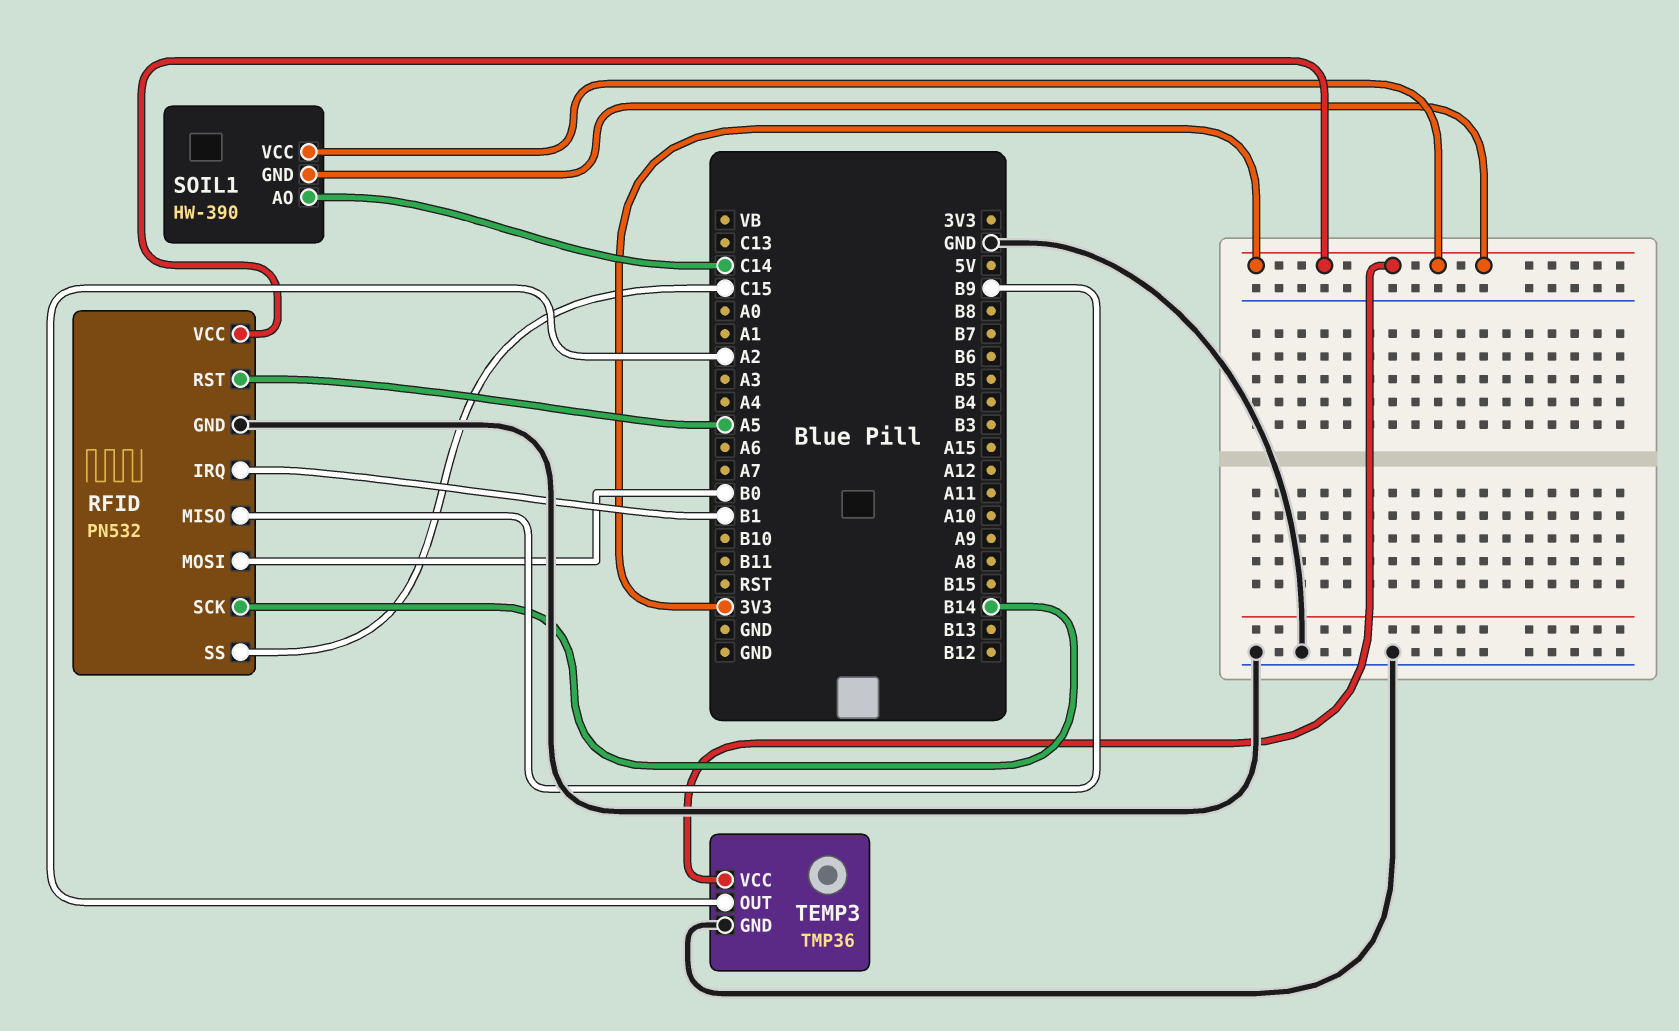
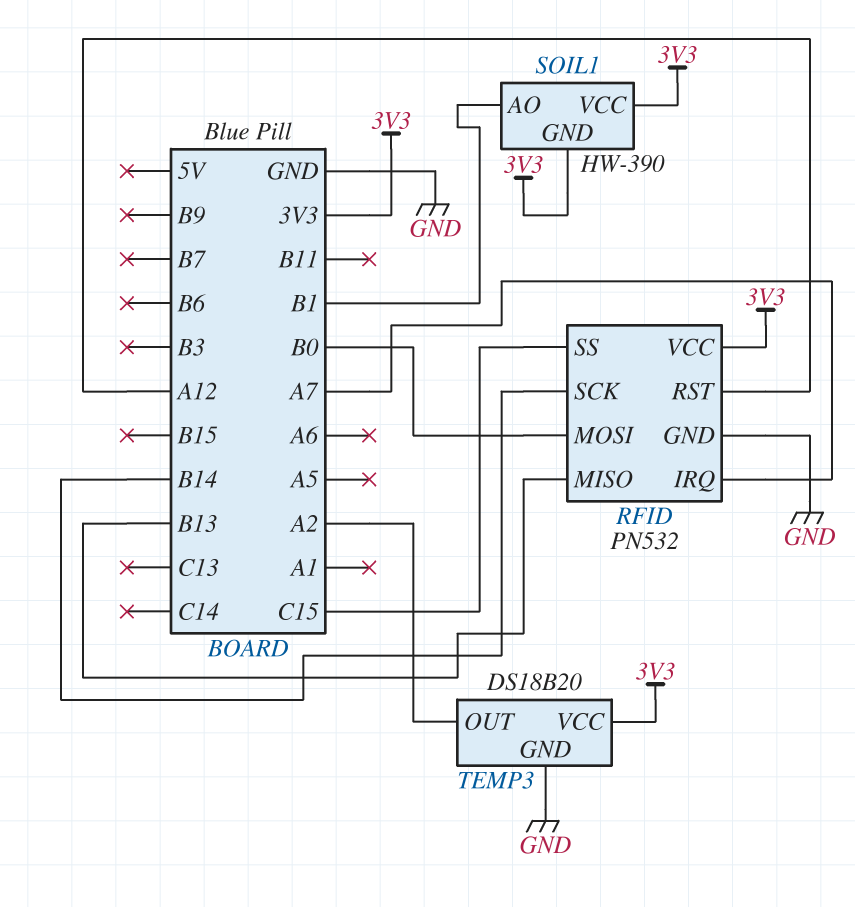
RFID pin IRQ: B1 -> A7
RFID pin MISO: B9 -> B13
RFID pin RST: A5 -> A12
SOIL1 pin AO: C14 -> B1
TEMP3: TMP36 -> DS18B20

